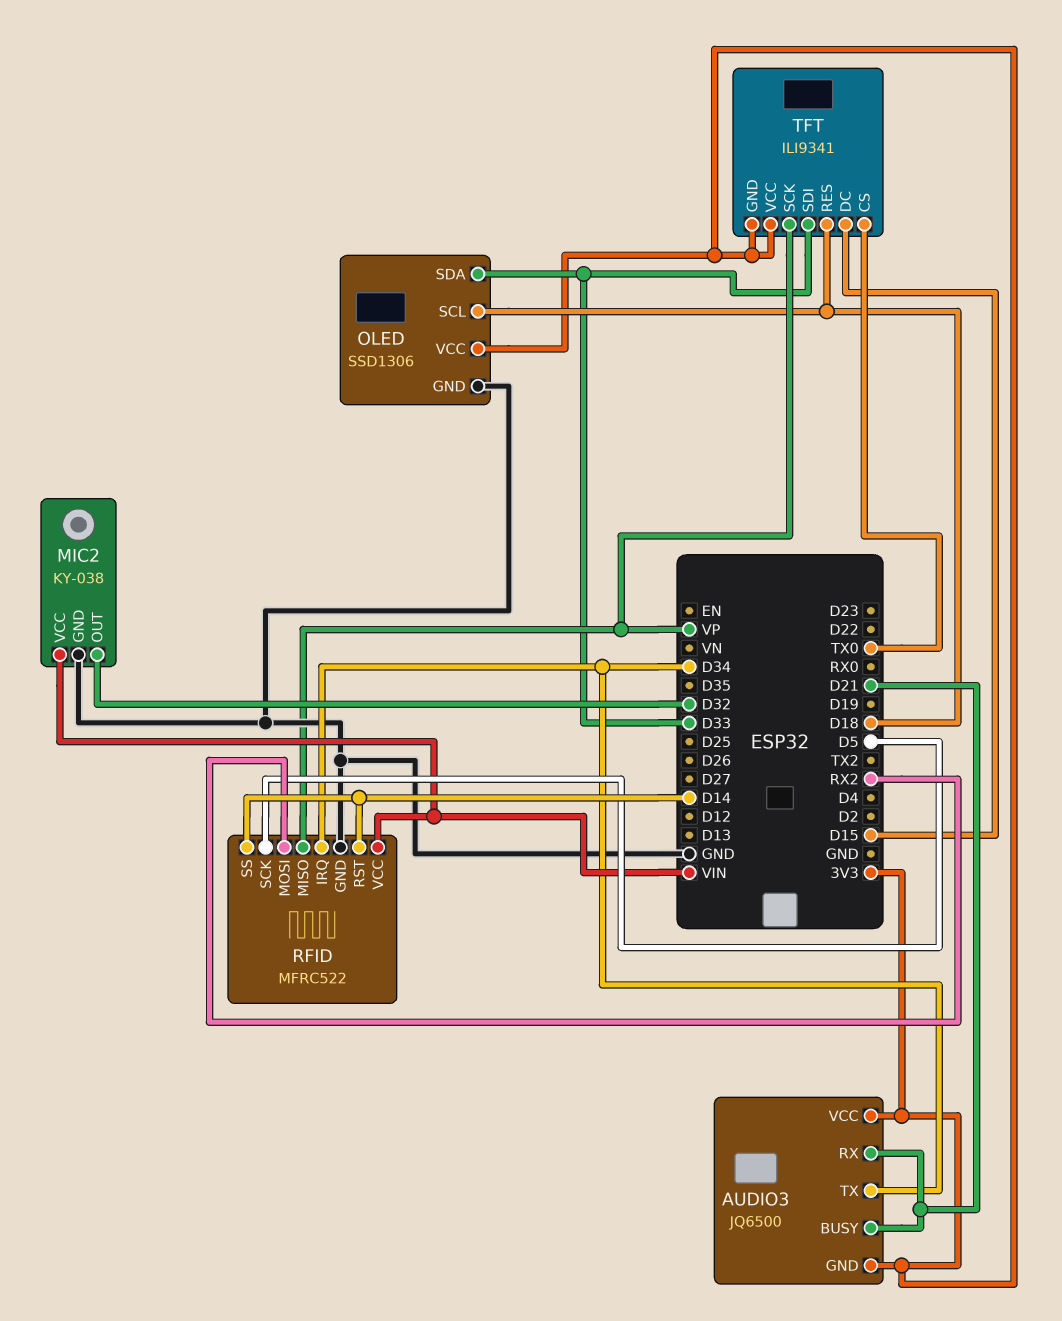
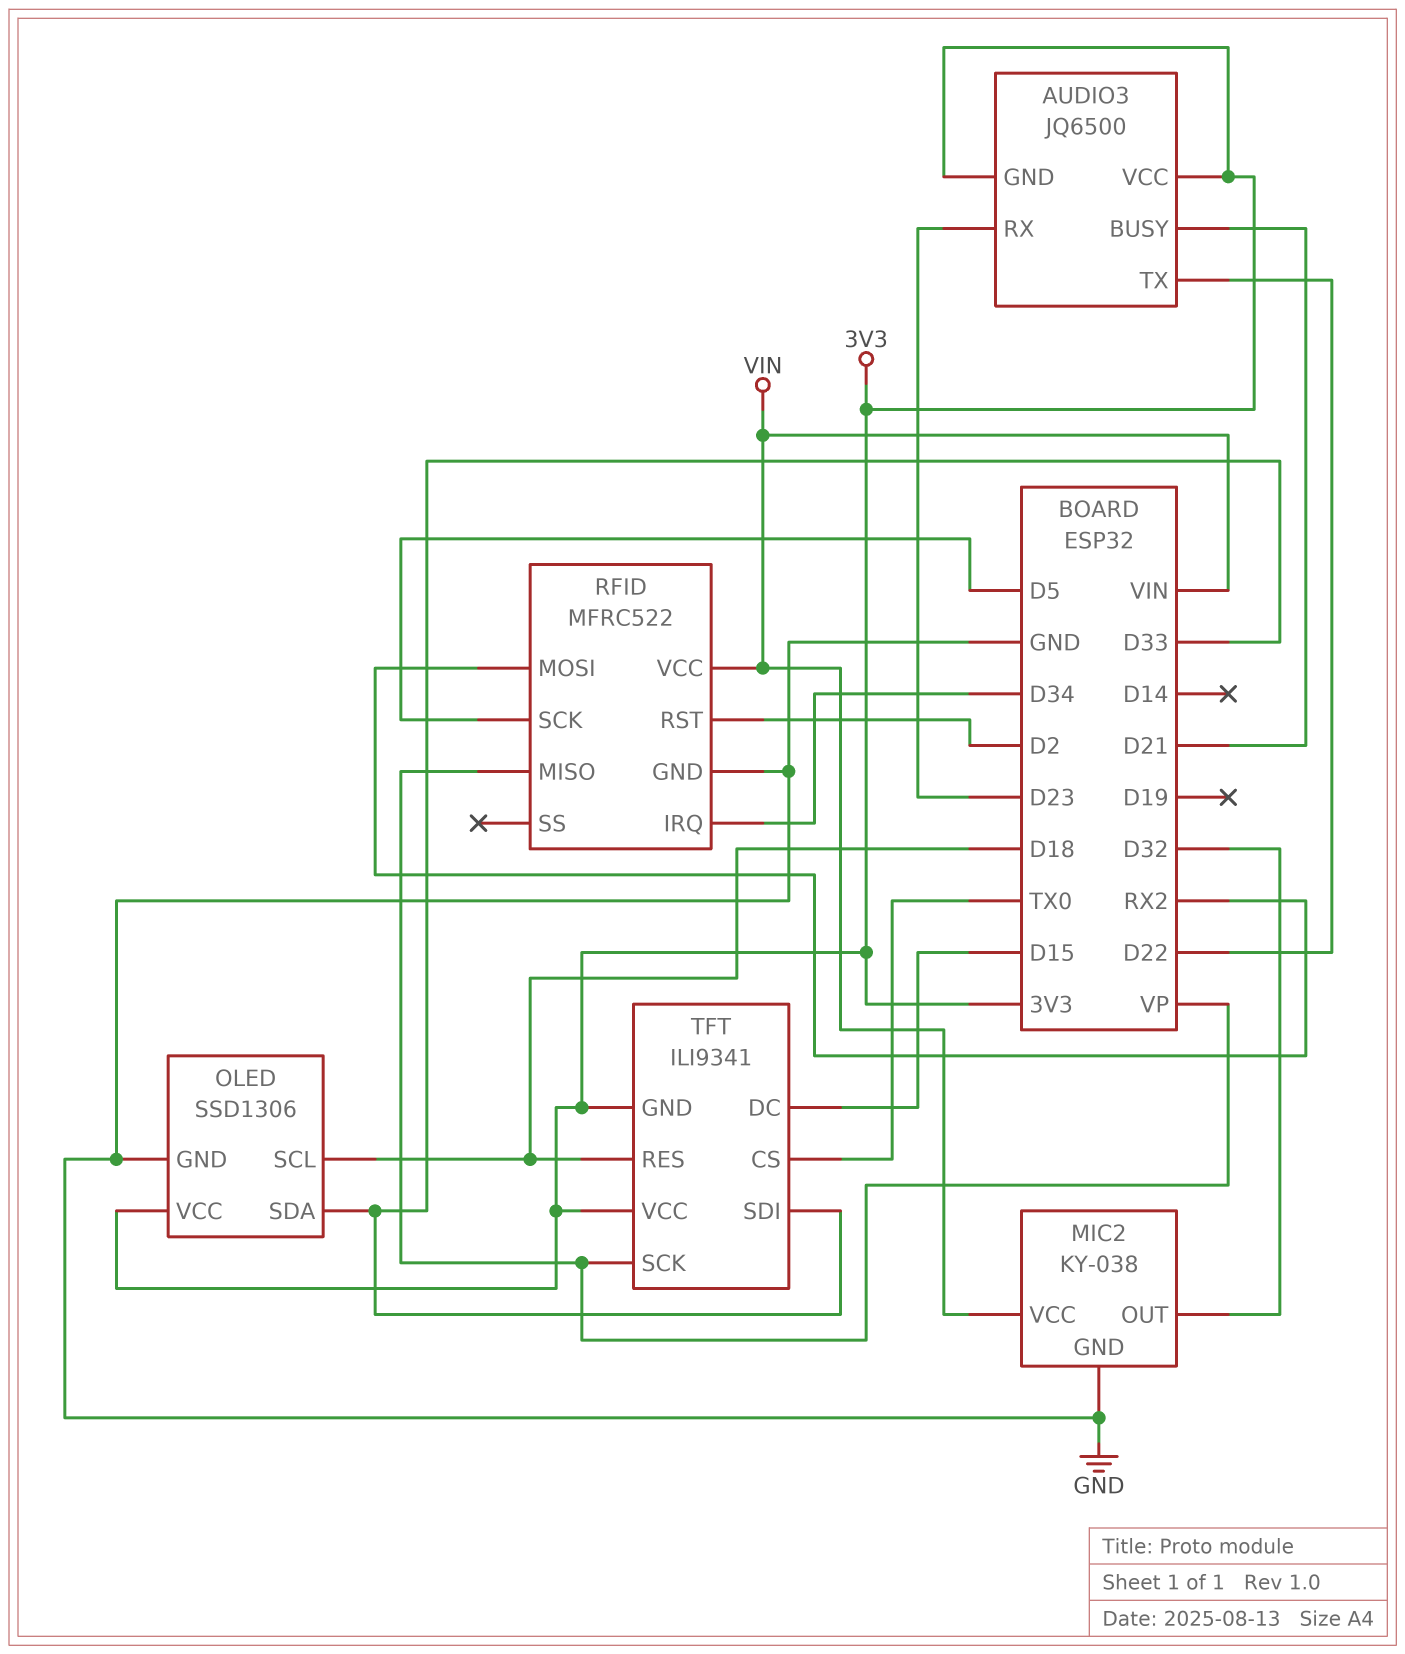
AUDIO3 pin RX: D21 -> D23
AUDIO3 pin TX: D34 -> D22
RFID pin RST: D14 -> D2
RFID pin SS: D14 -> none

